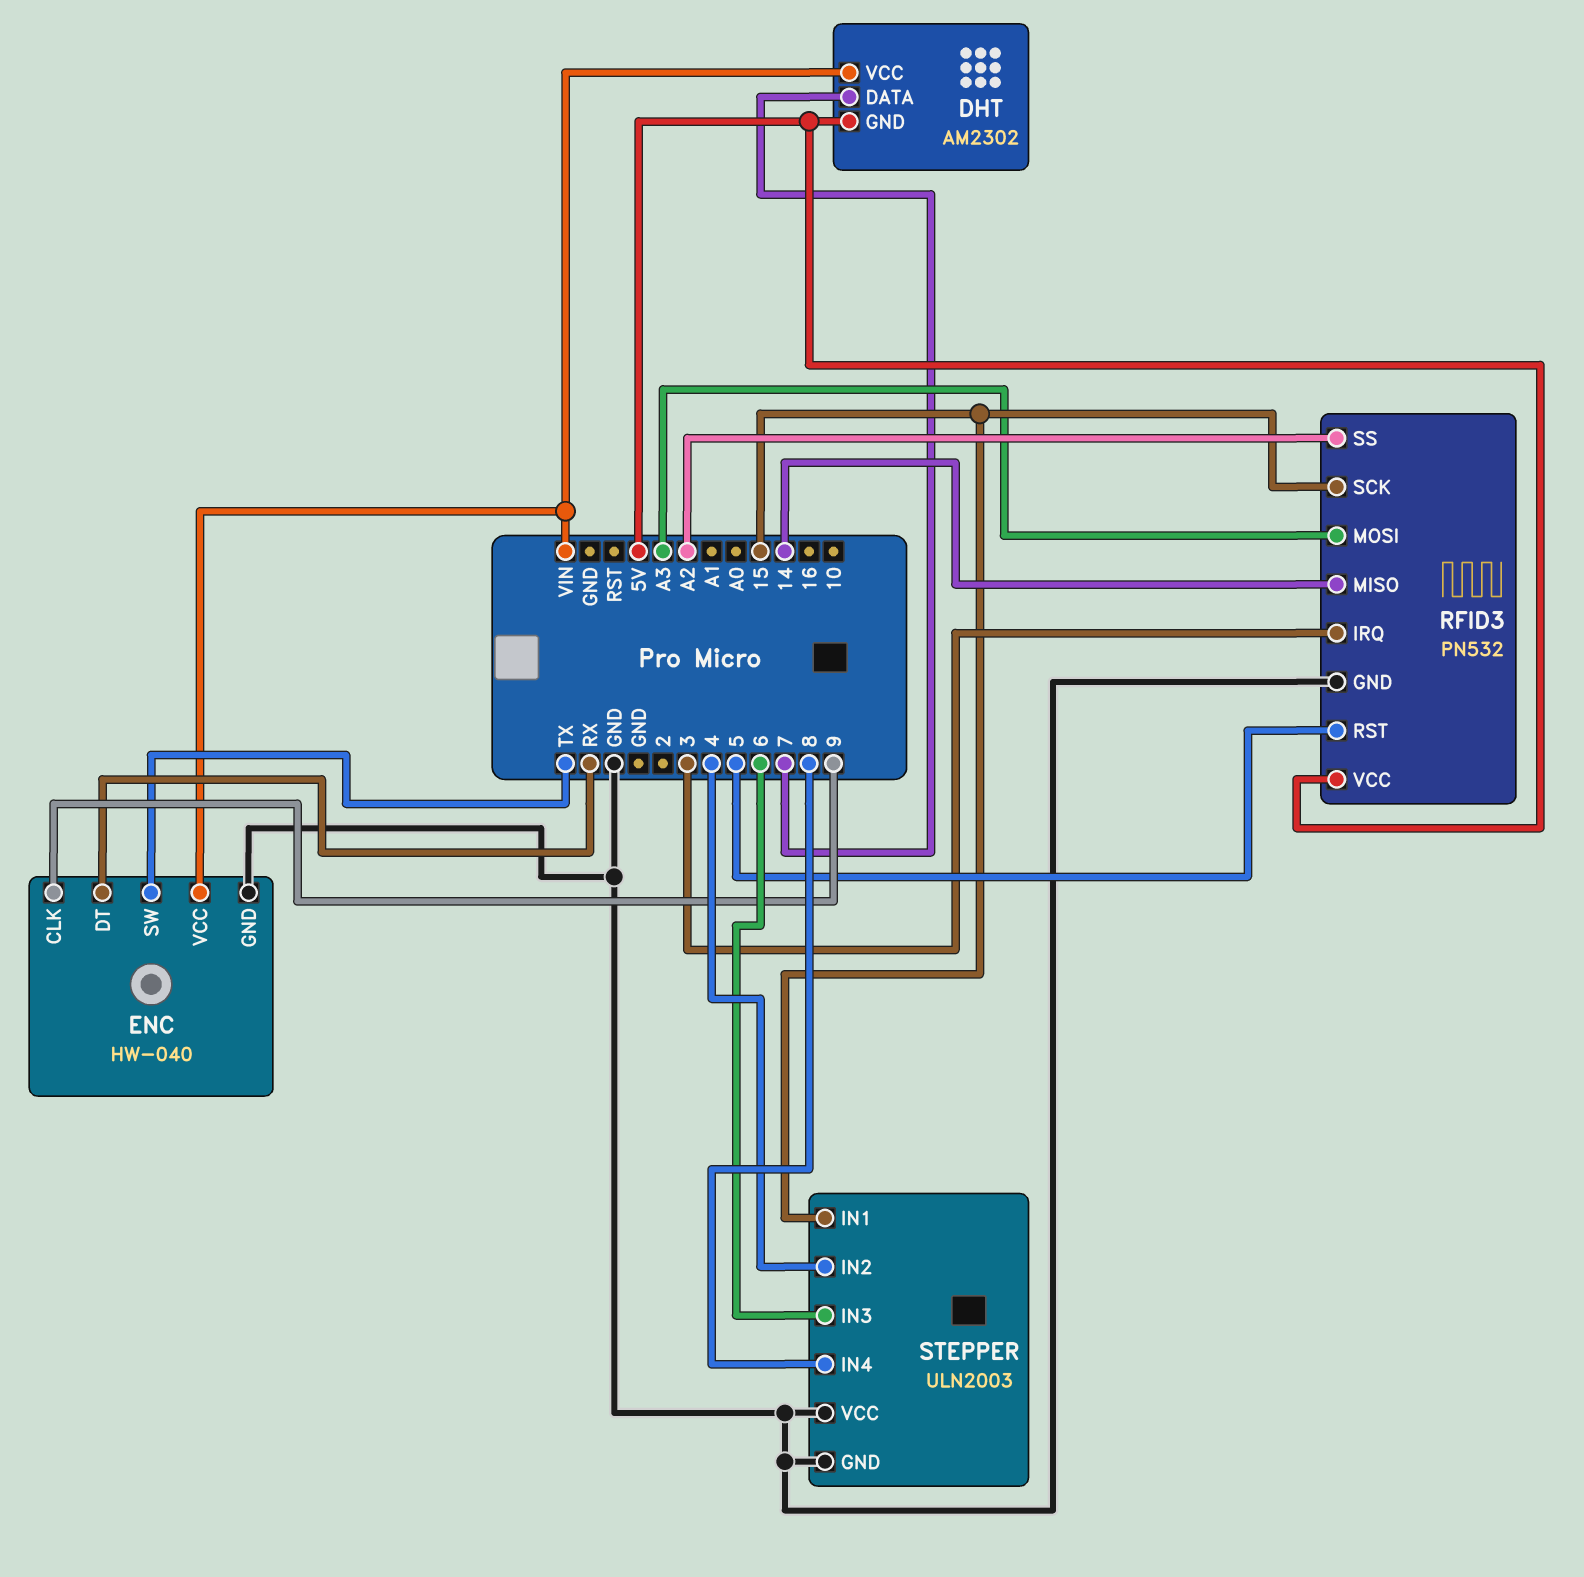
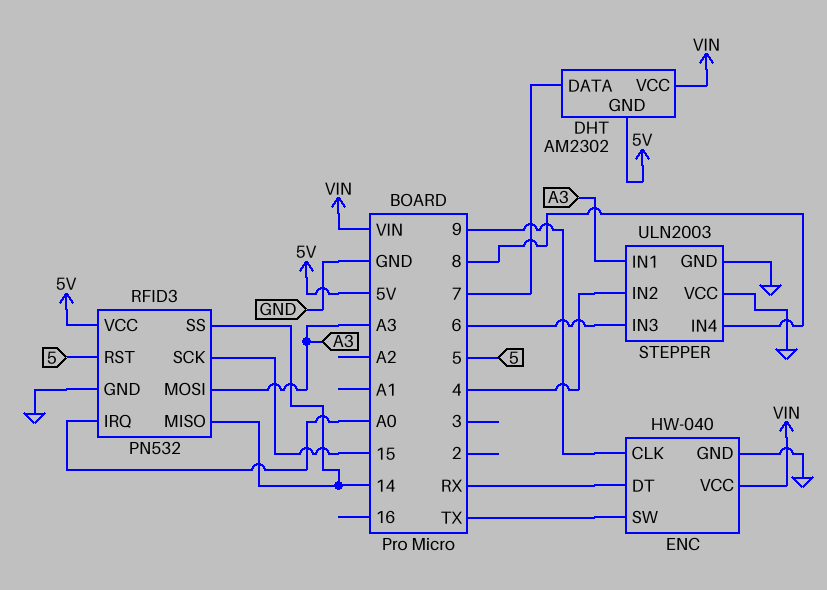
RFID3 pin IRQ: 3 -> A0
RFID3 pin SS: A2 -> 14
STEPPER pin IN1: 15 -> A3

